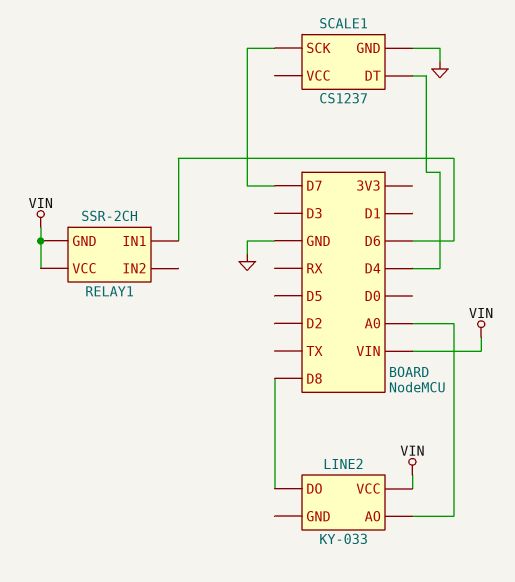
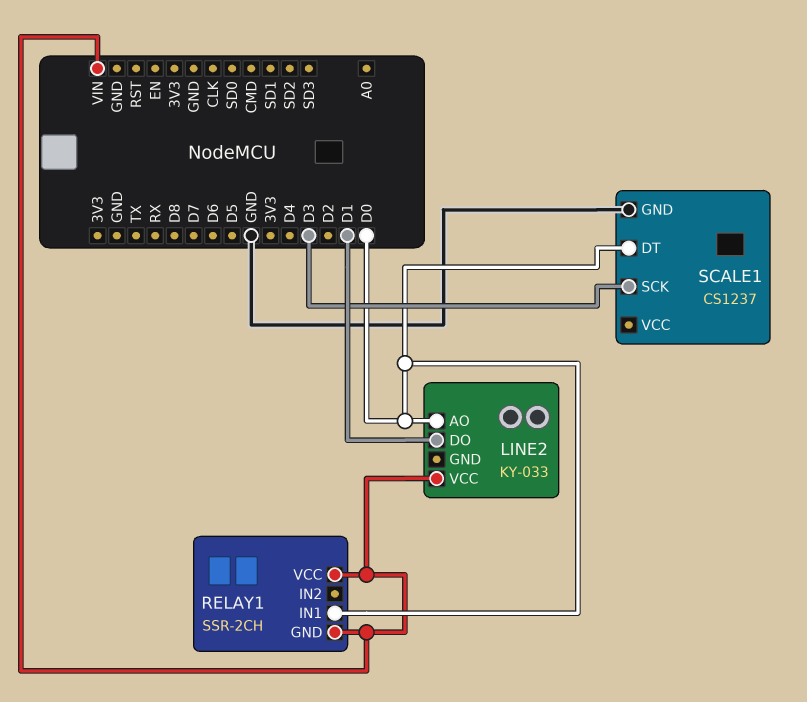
LINE2 pin AO: A0 -> D0
LINE2 pin DO: D8 -> D1
RELAY1 pin IN1: D6 -> D0
SCALE1 pin DT: D4 -> D0
SCALE1 pin SCK: D7 -> D3

